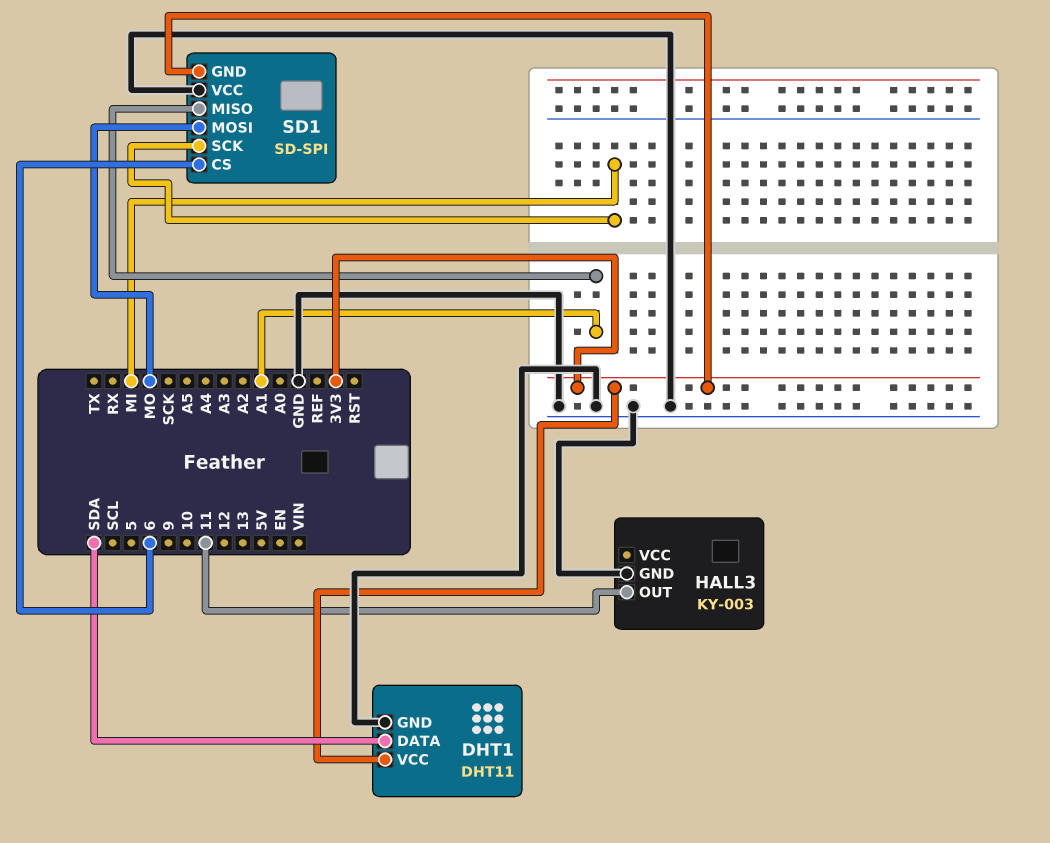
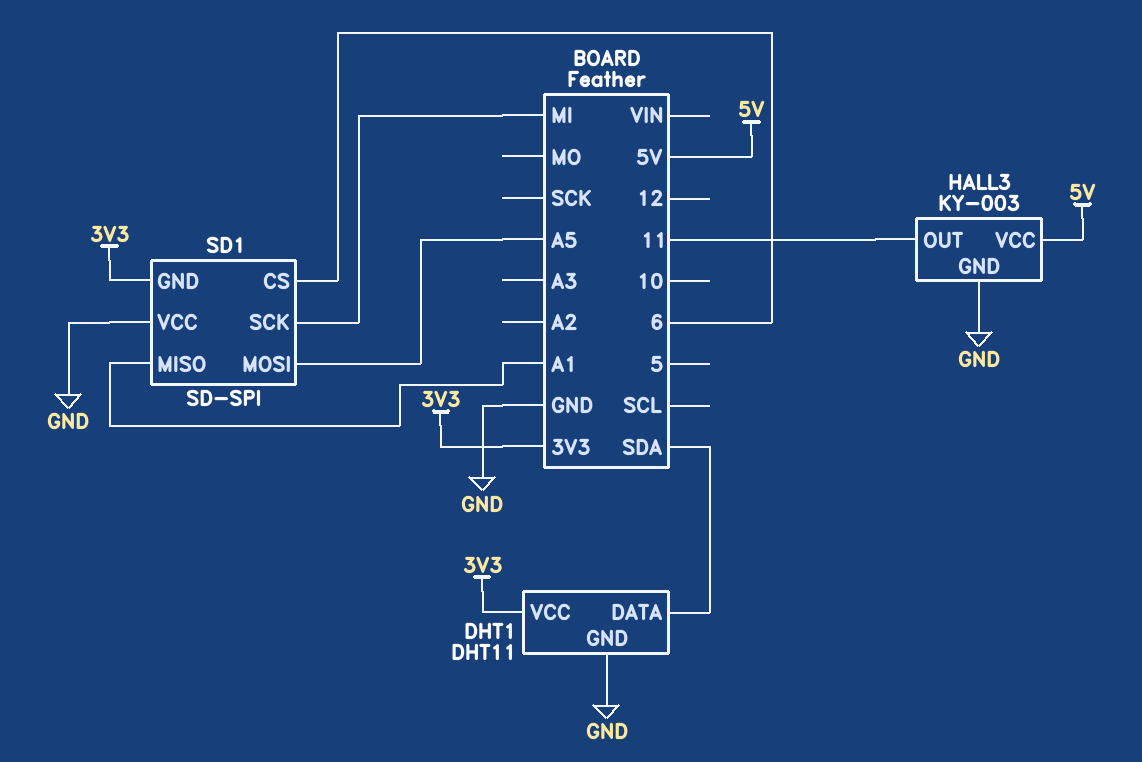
HALL3 pin VCC: none -> 5V
SD1 pin MOSI: MO -> A5

